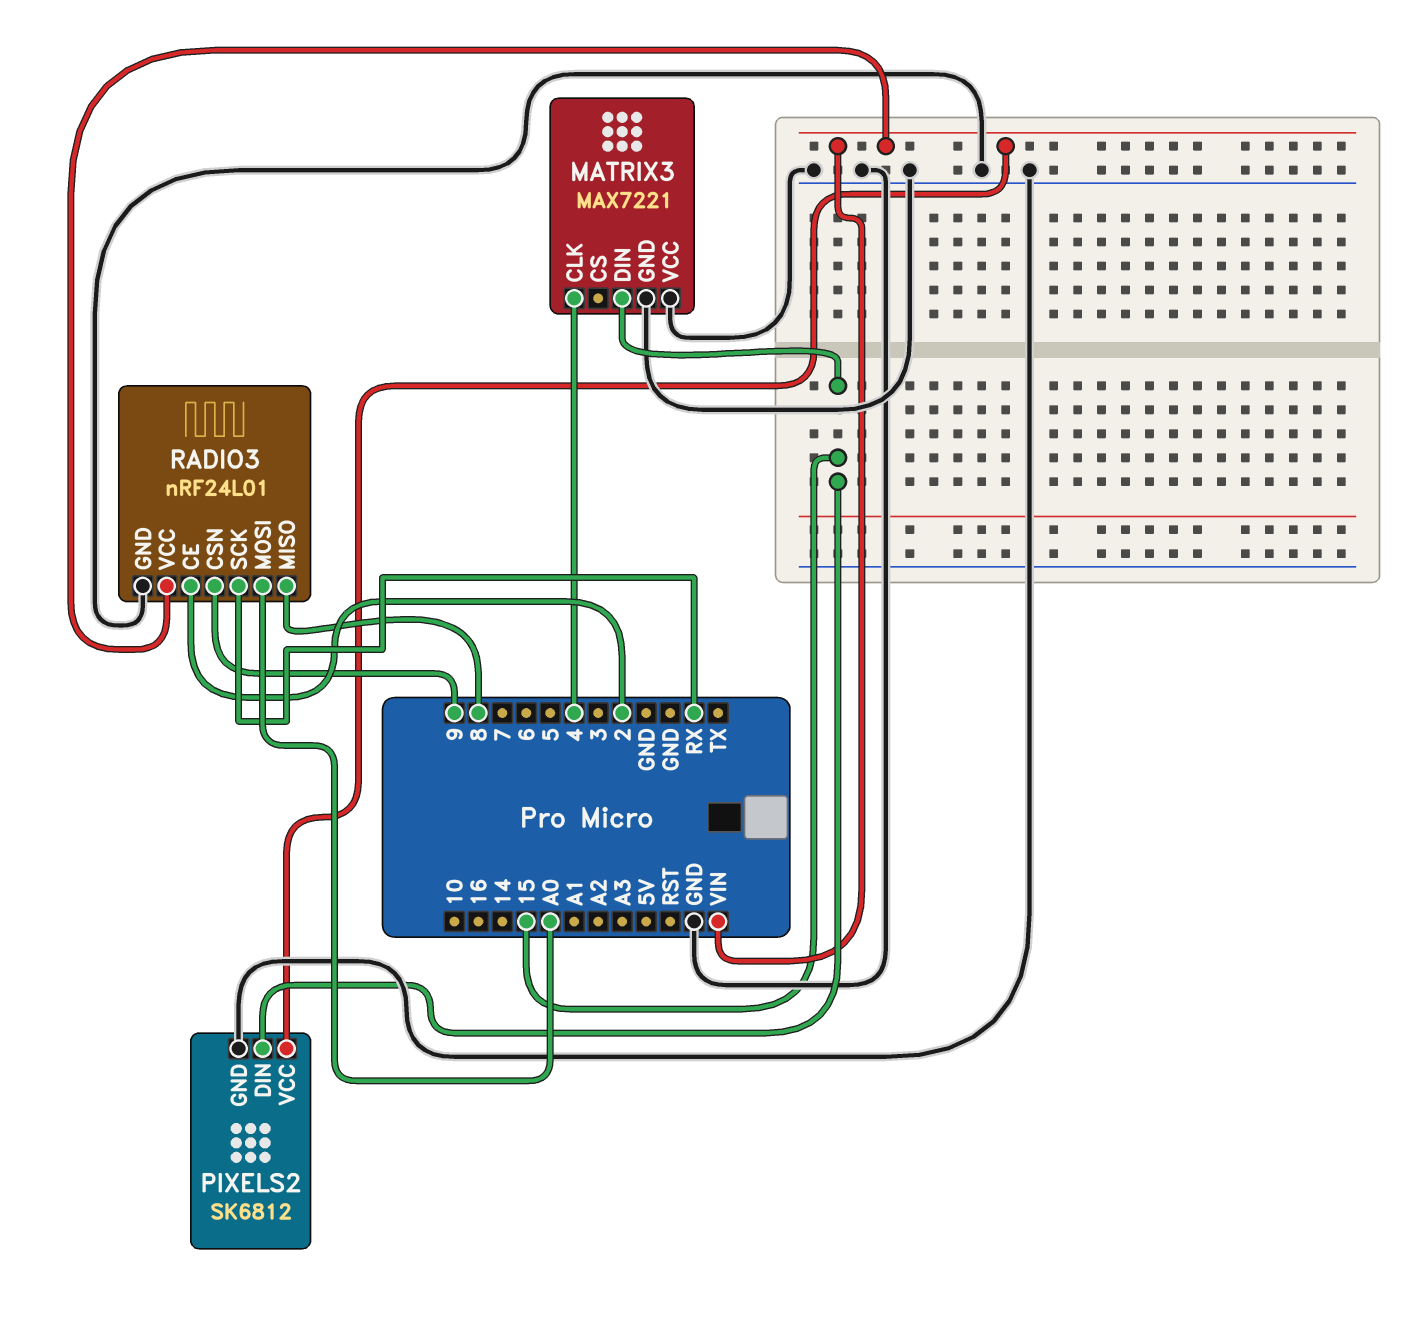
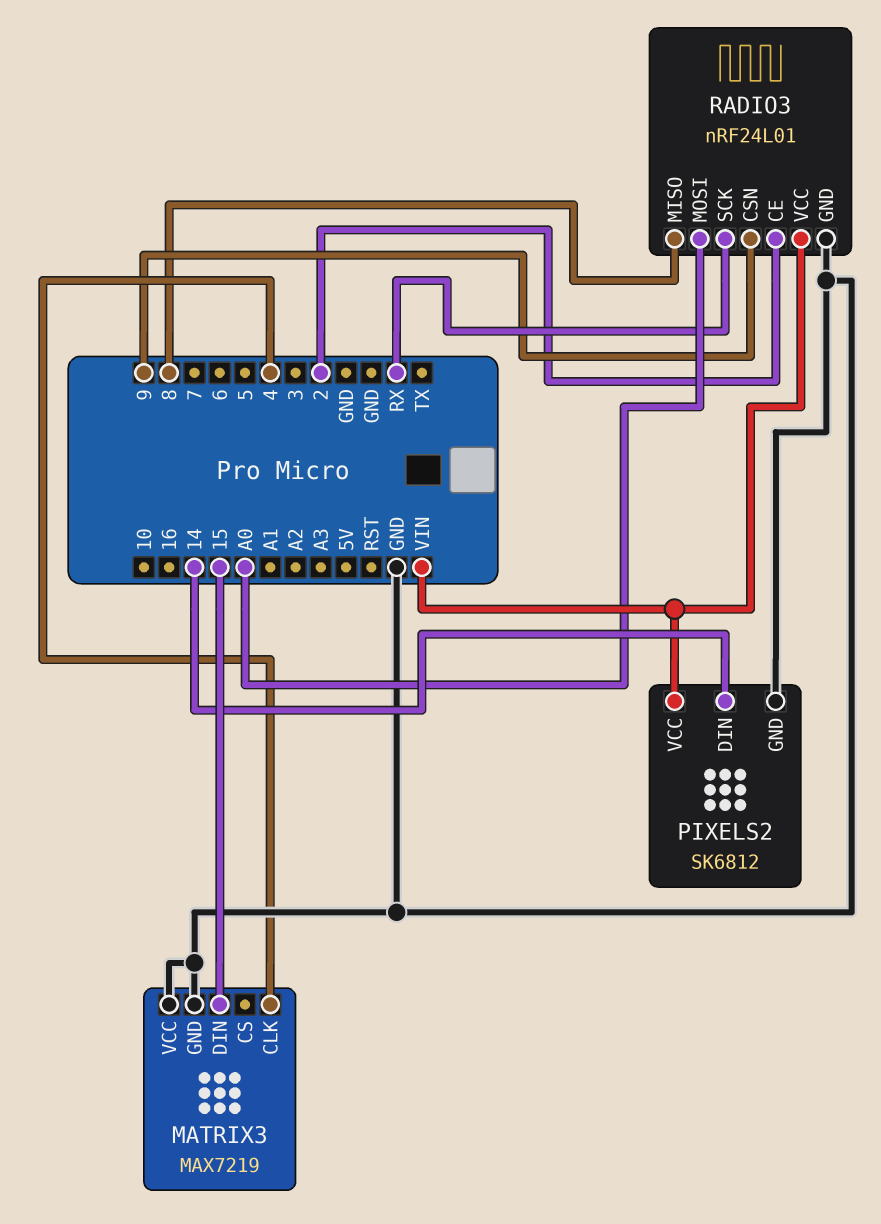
MATRIX3: MAX7221 -> MAX7219
PIXELS2 pin DIN: 15 -> 14

